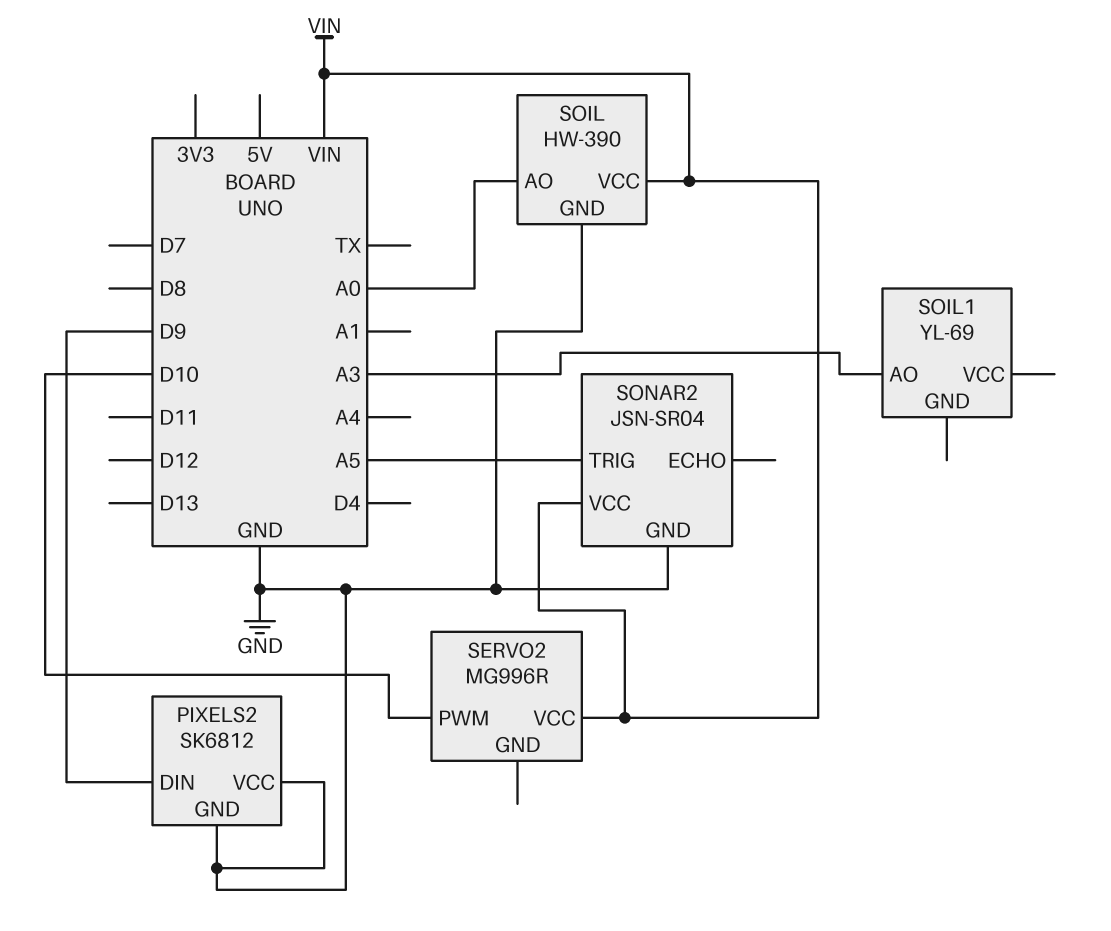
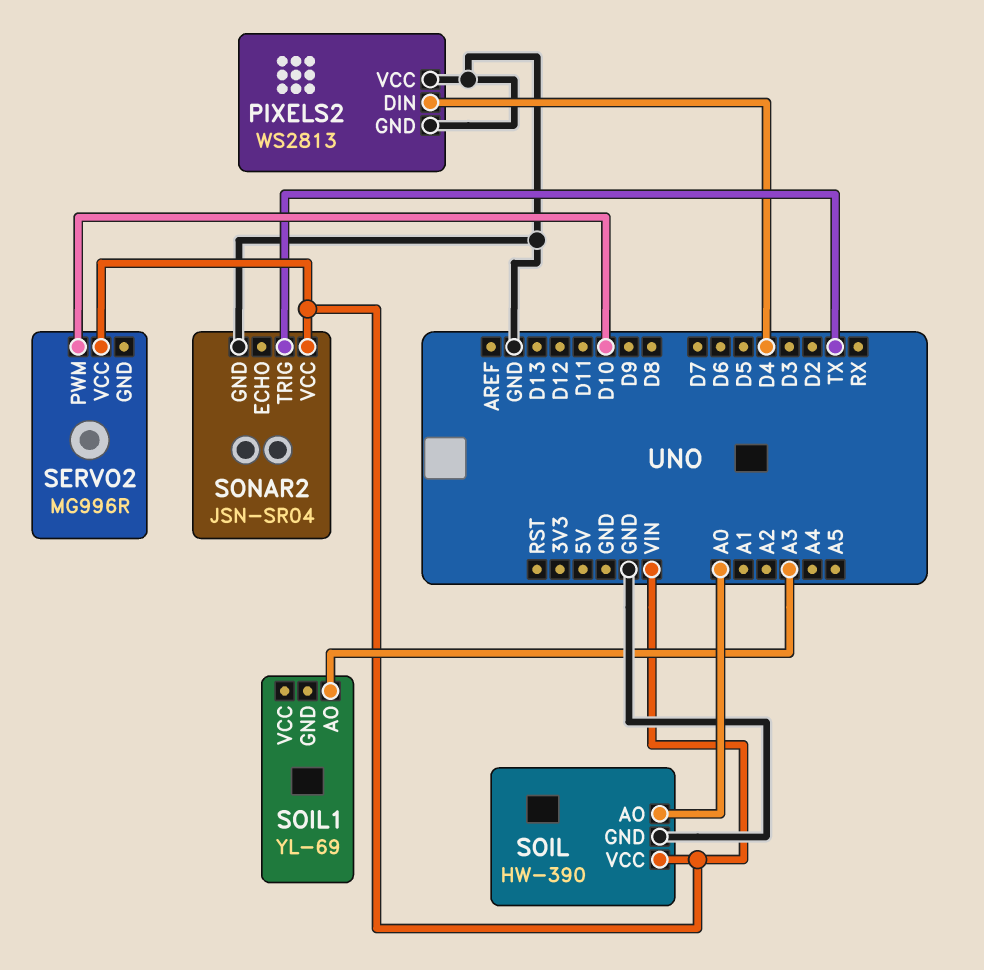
PIXELS2: SK6812 -> WS2813
PIXELS2 pin DIN: D9 -> D4
SONAR2 pin TRIG: A5 -> TX

